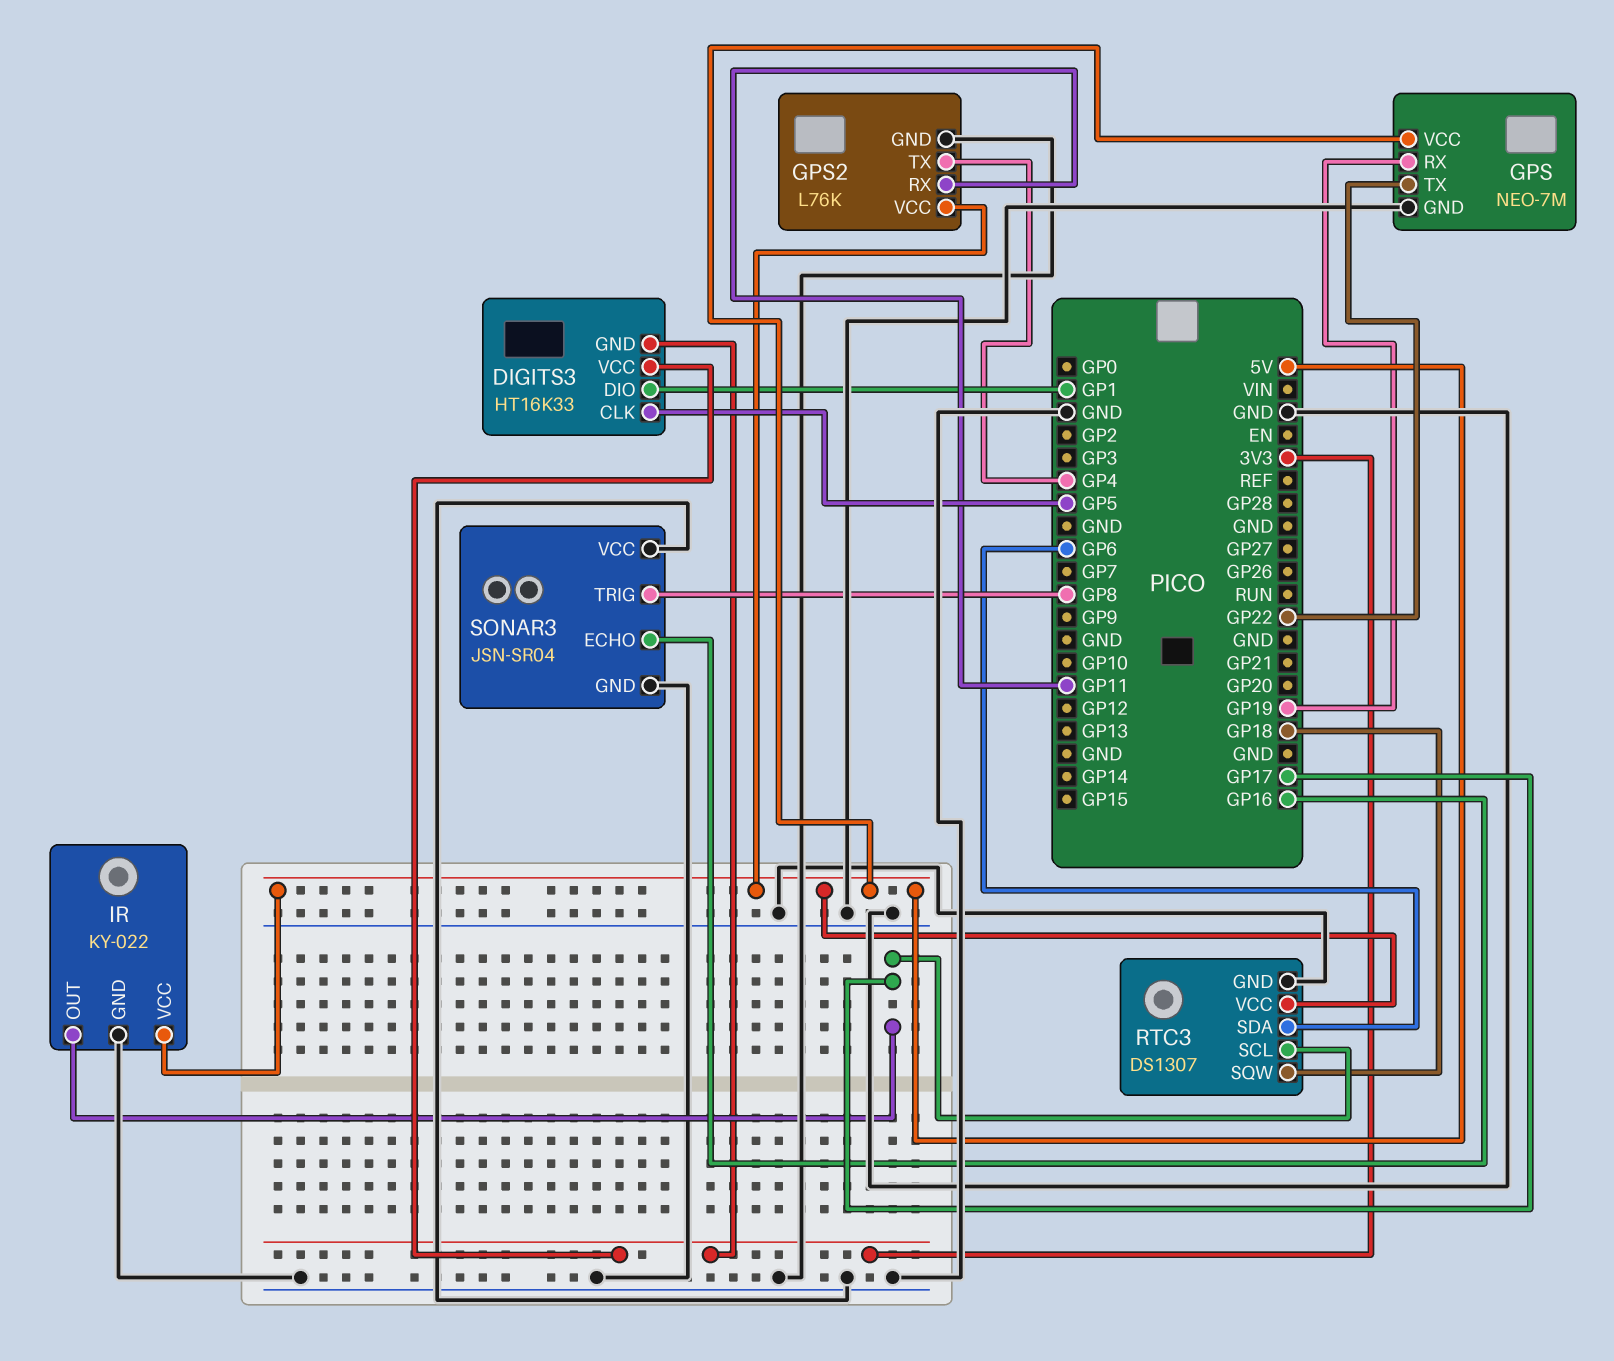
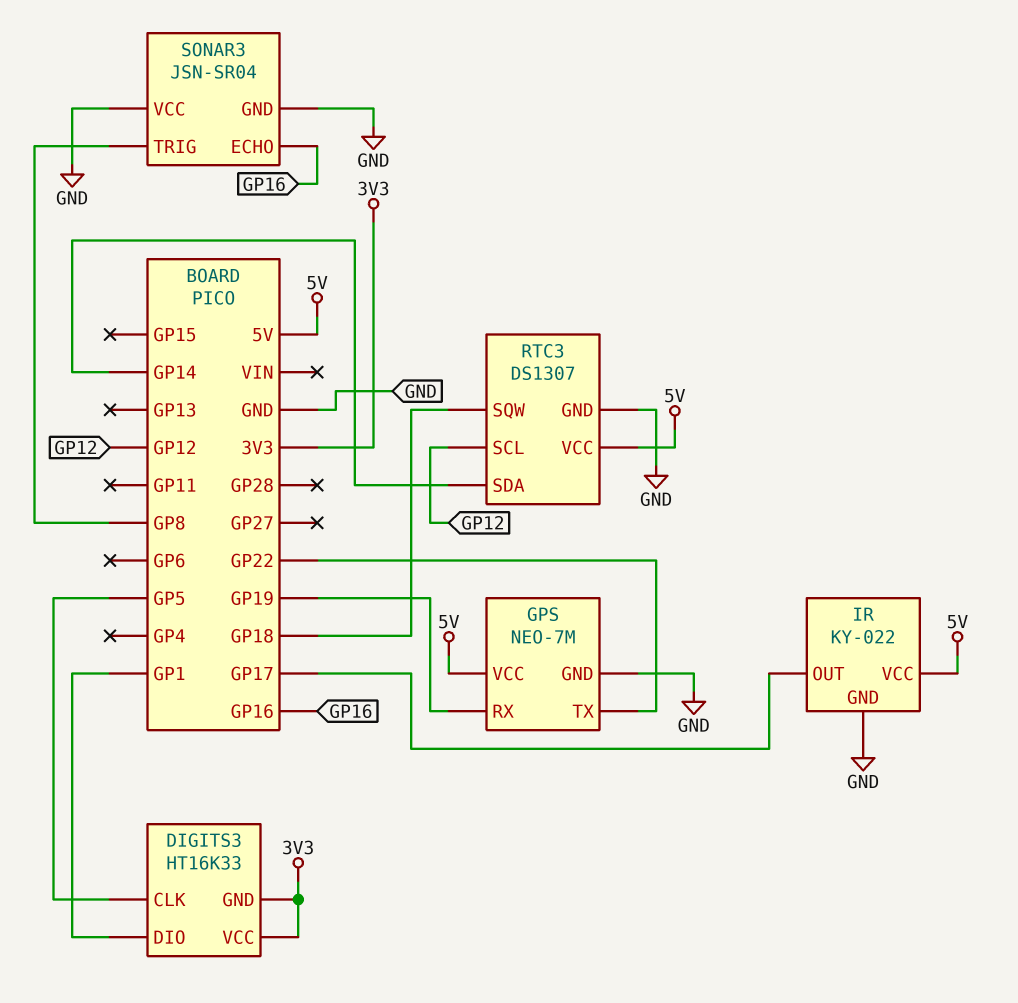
GPS2: L76K -> none
GPS2 pin GND: GND -> none
GPS2 pin RX: GP11 -> none
GPS2 pin TX: GP4 -> none
GPS2 pin VCC: 5V -> none
RTC3 pin SCL: GP17 -> GP12
RTC3 pin SDA: GP6 -> GP14

